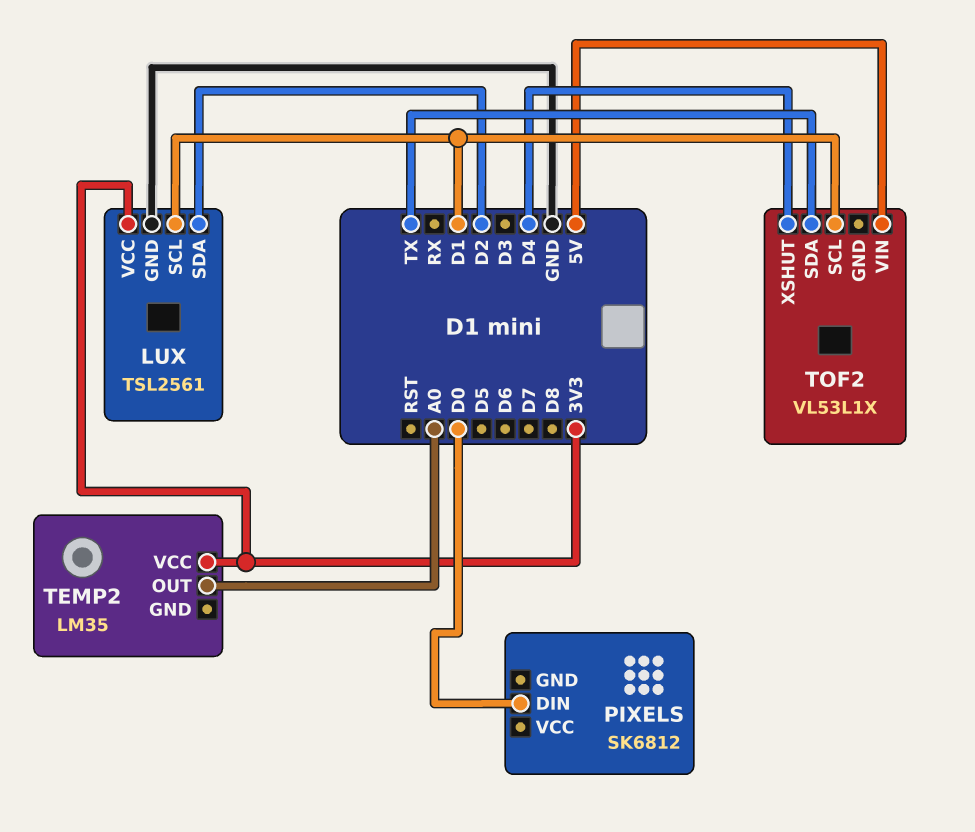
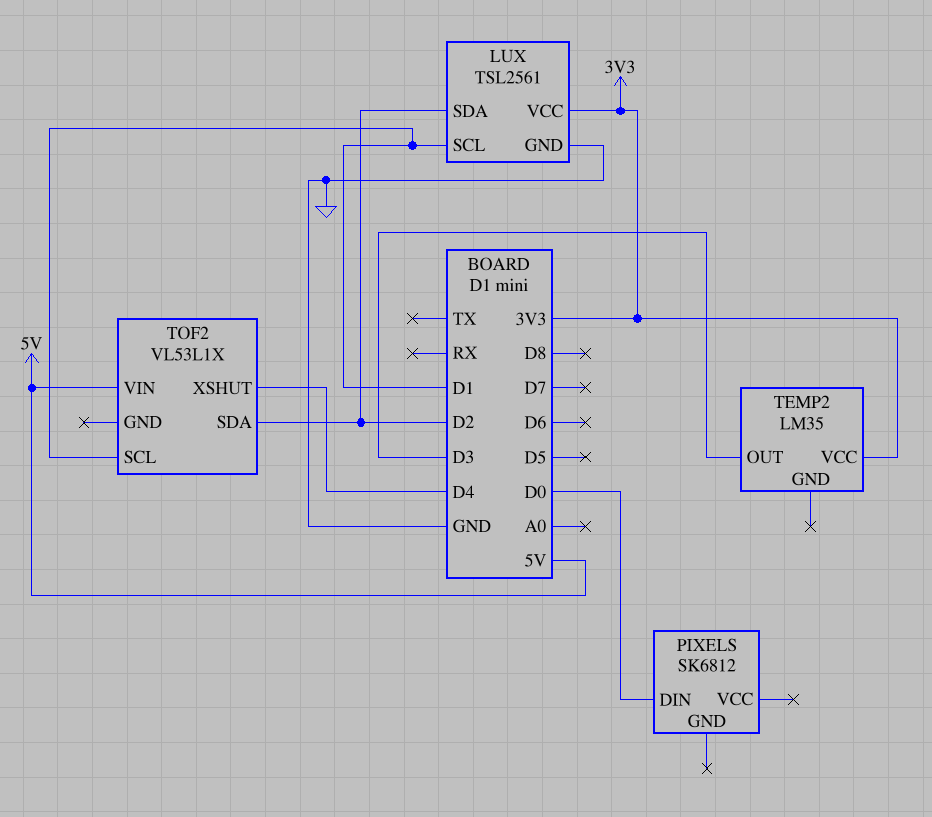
TEMP2 pin OUT: A0 -> D3
TOF2 pin SDA: TX -> D2

